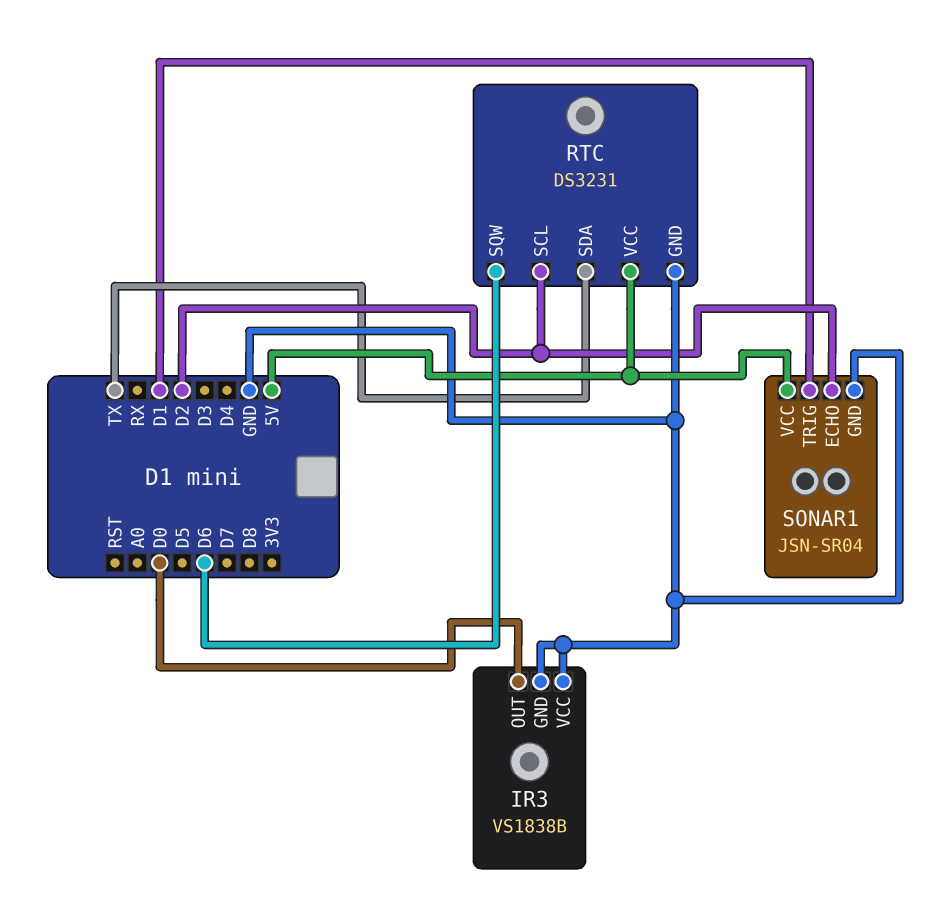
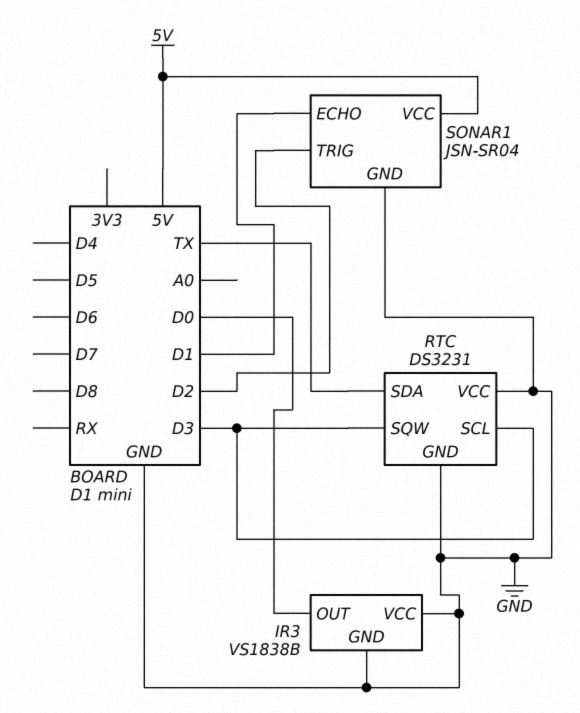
RTC pin SCL: D2 -> D3
RTC pin SQW: D6 -> D3
RTC pin VCC: 5V -> GND
SONAR1 pin ECHO: D2 -> D1
SONAR1 pin TRIG: D1 -> D2

